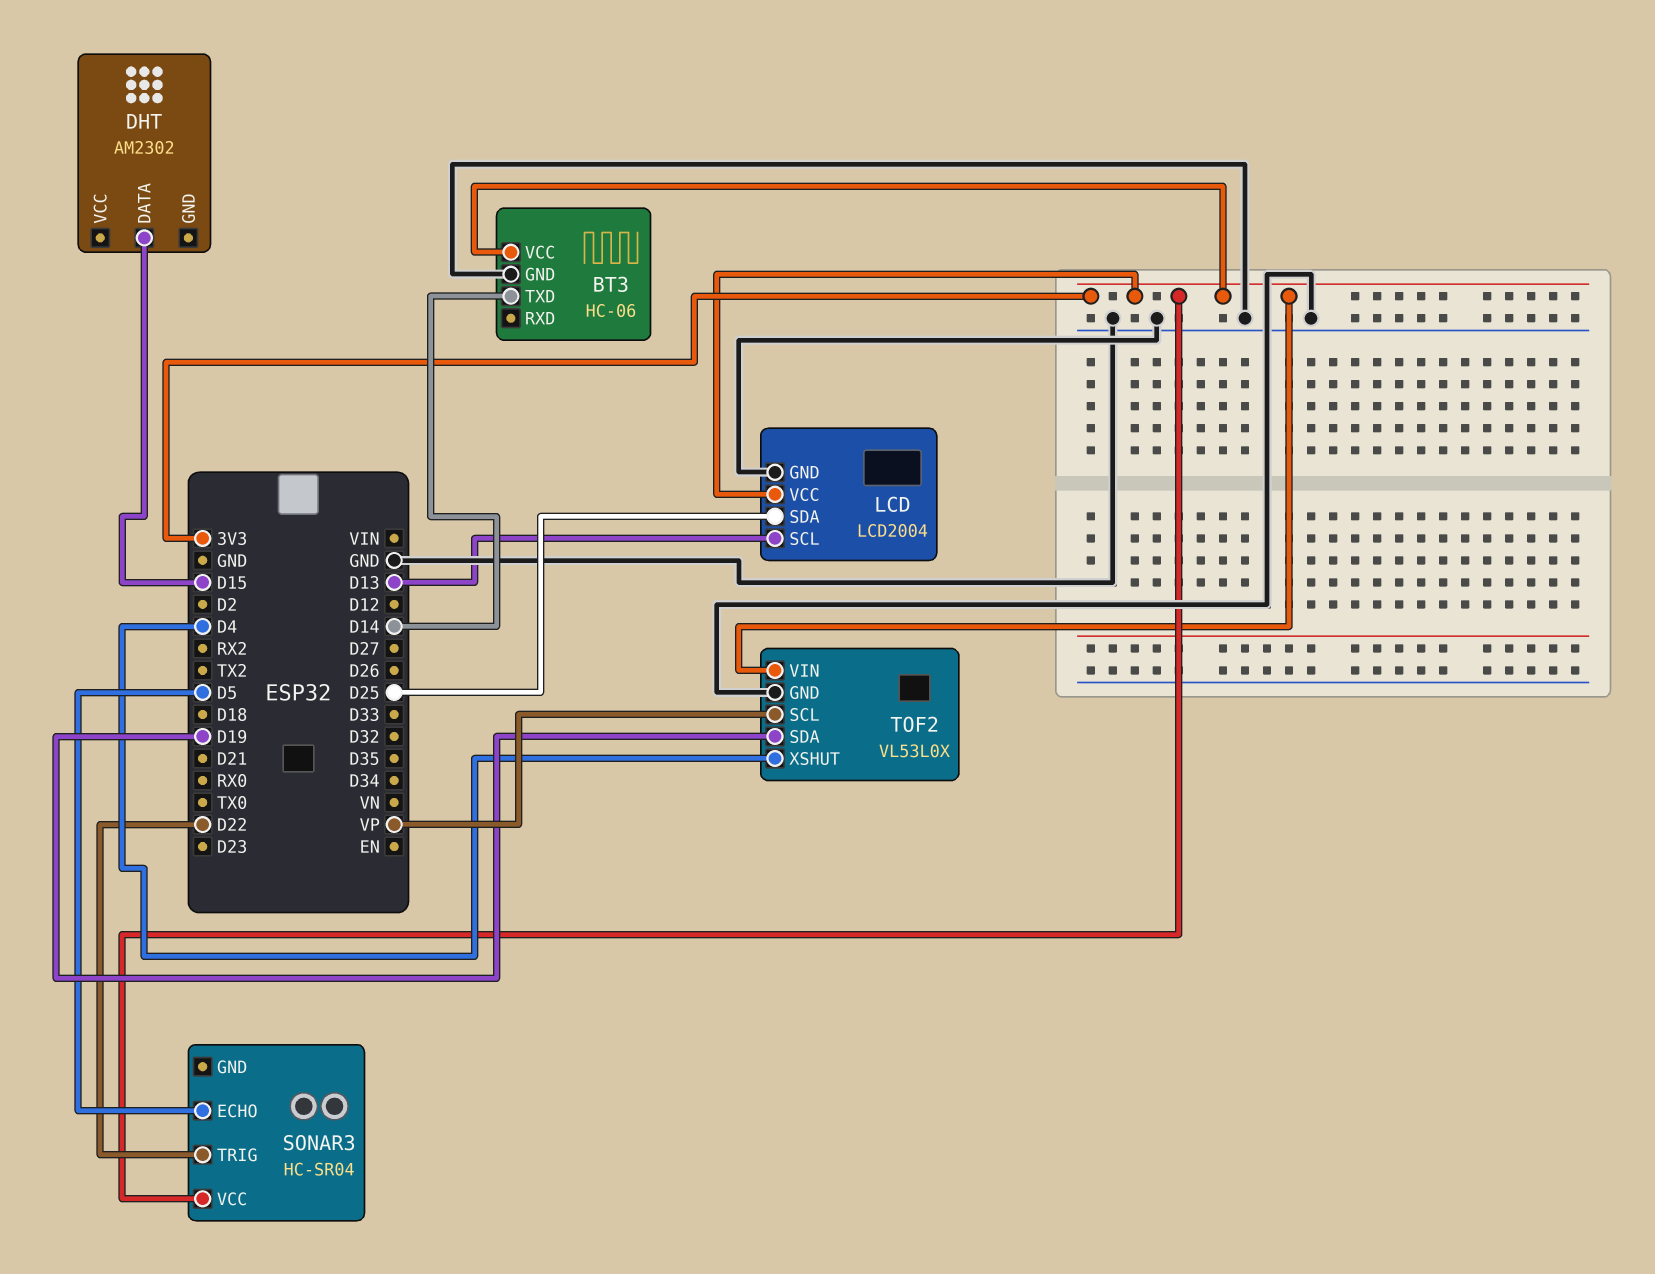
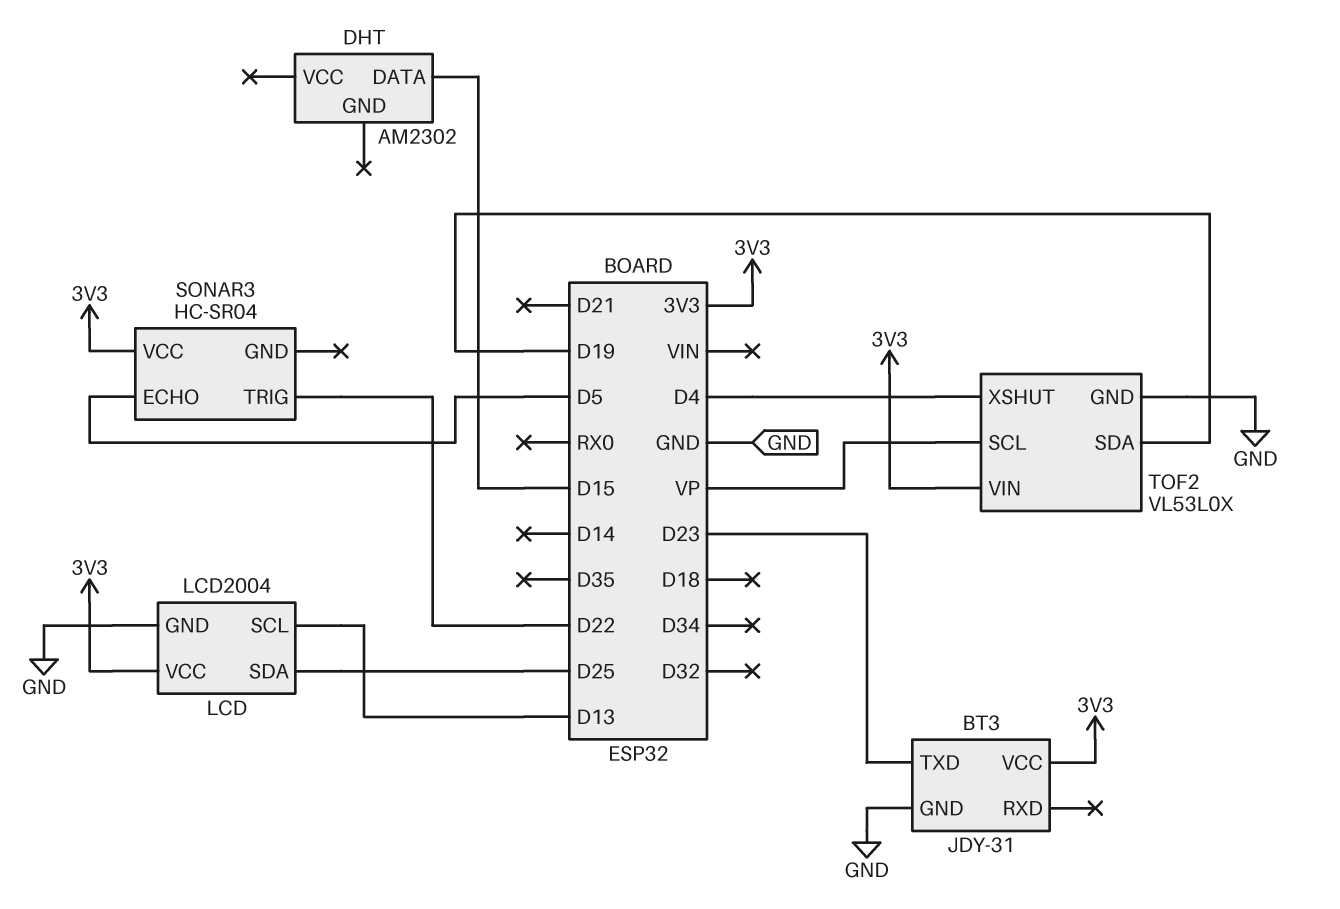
BT3: HC-06 -> JDY-31
BT3 pin TXD: D14 -> D23

